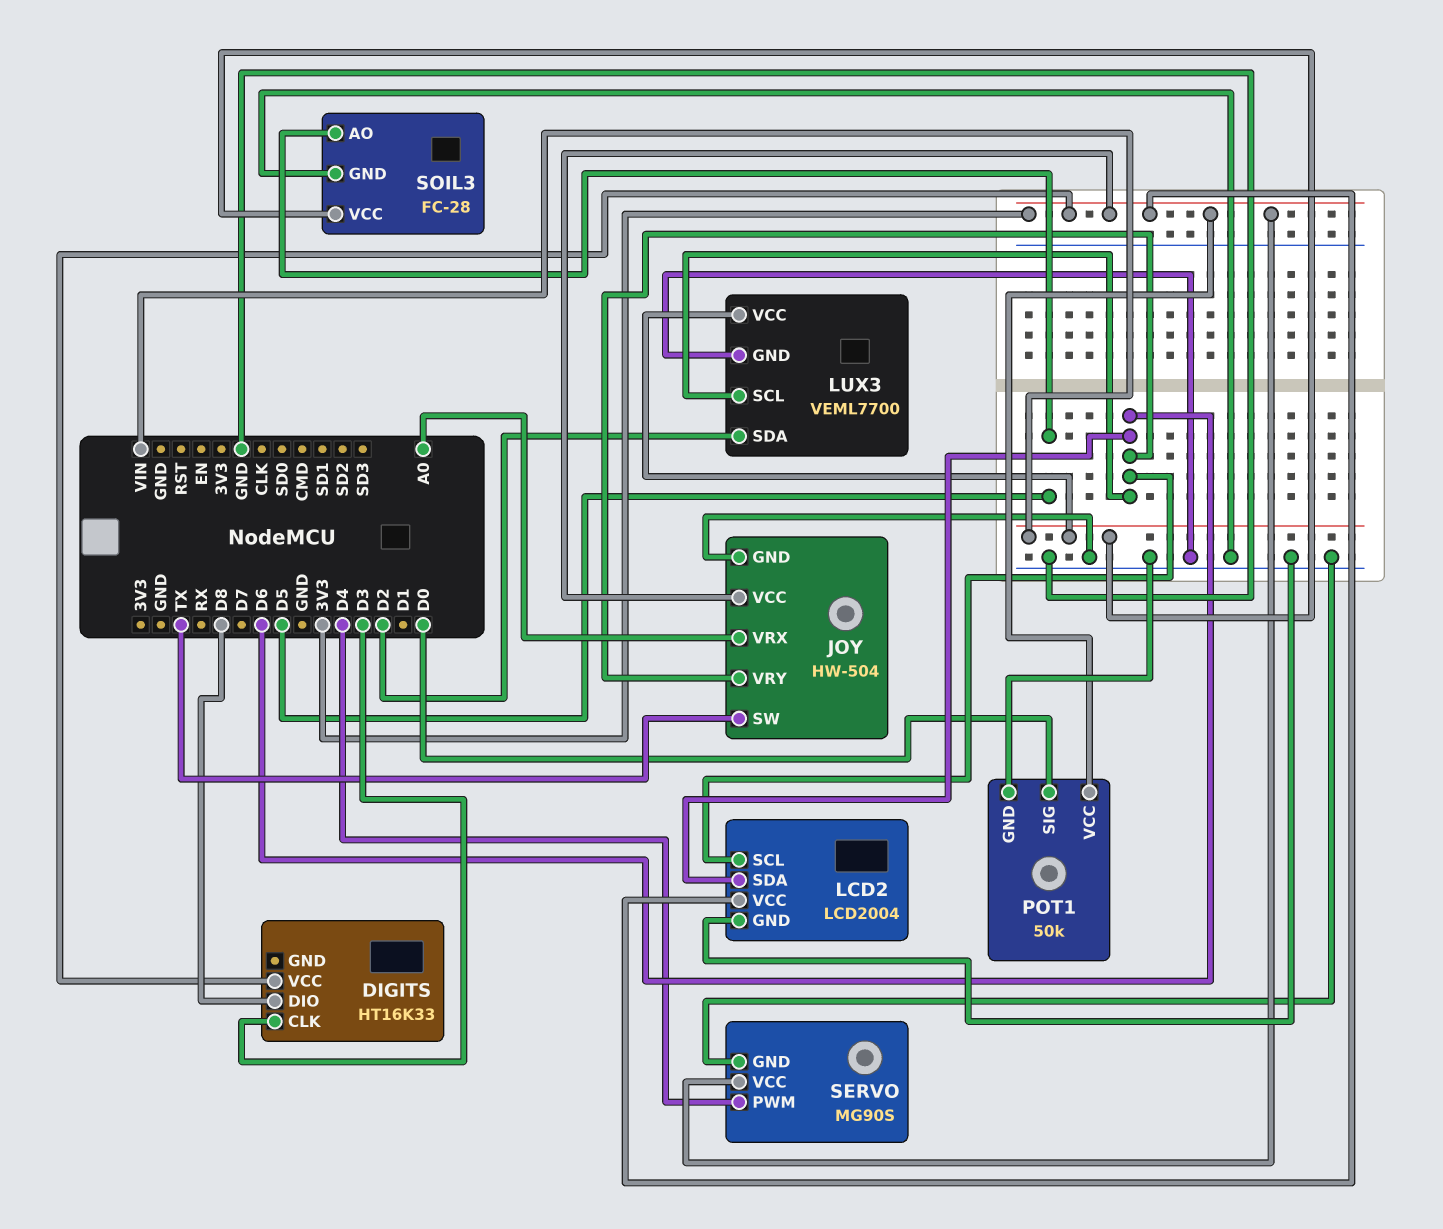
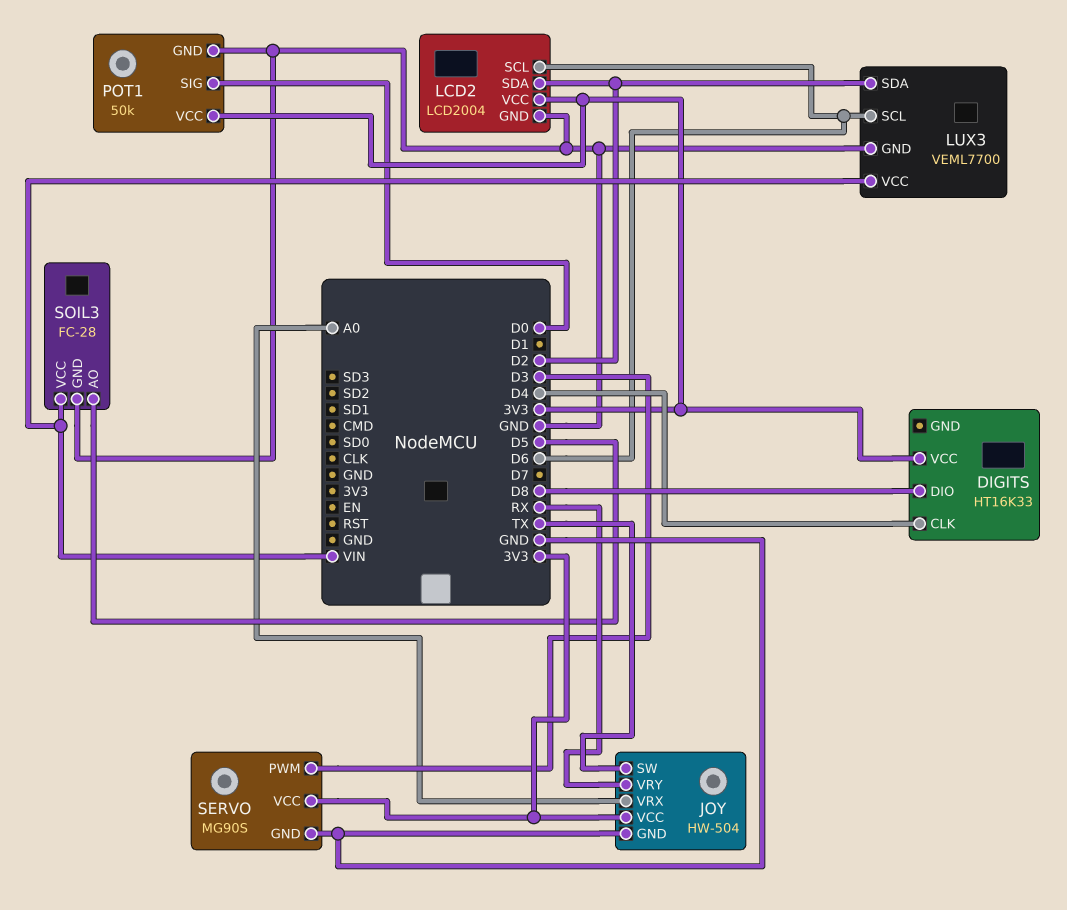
DIGITS pin CLK: D3 -> D4
JOY pin VRY: D6 -> RX
LCD2 pin SDA: D6 -> D2
SERVO pin PWM: D4 -> D3

